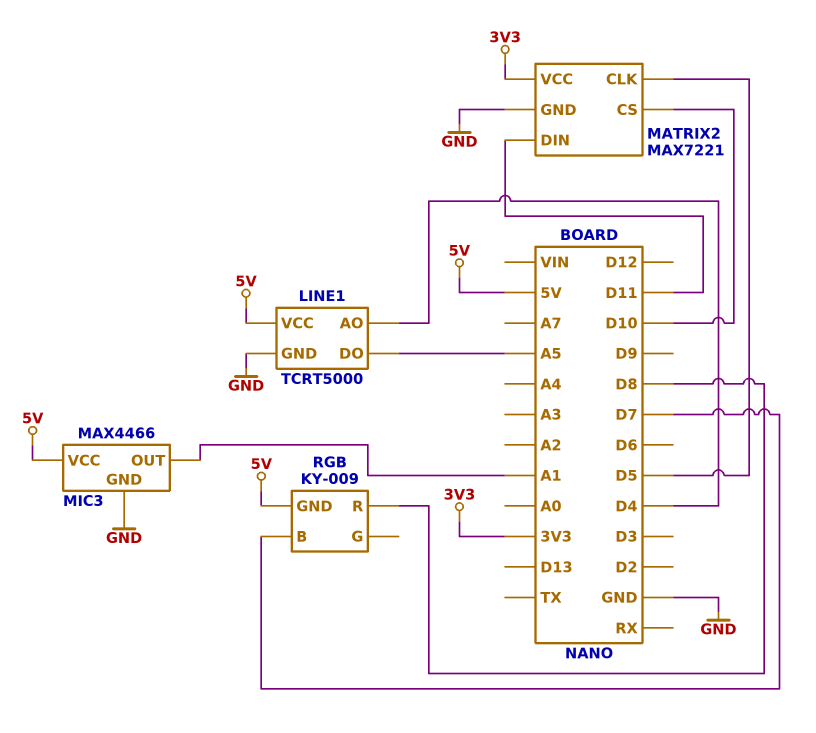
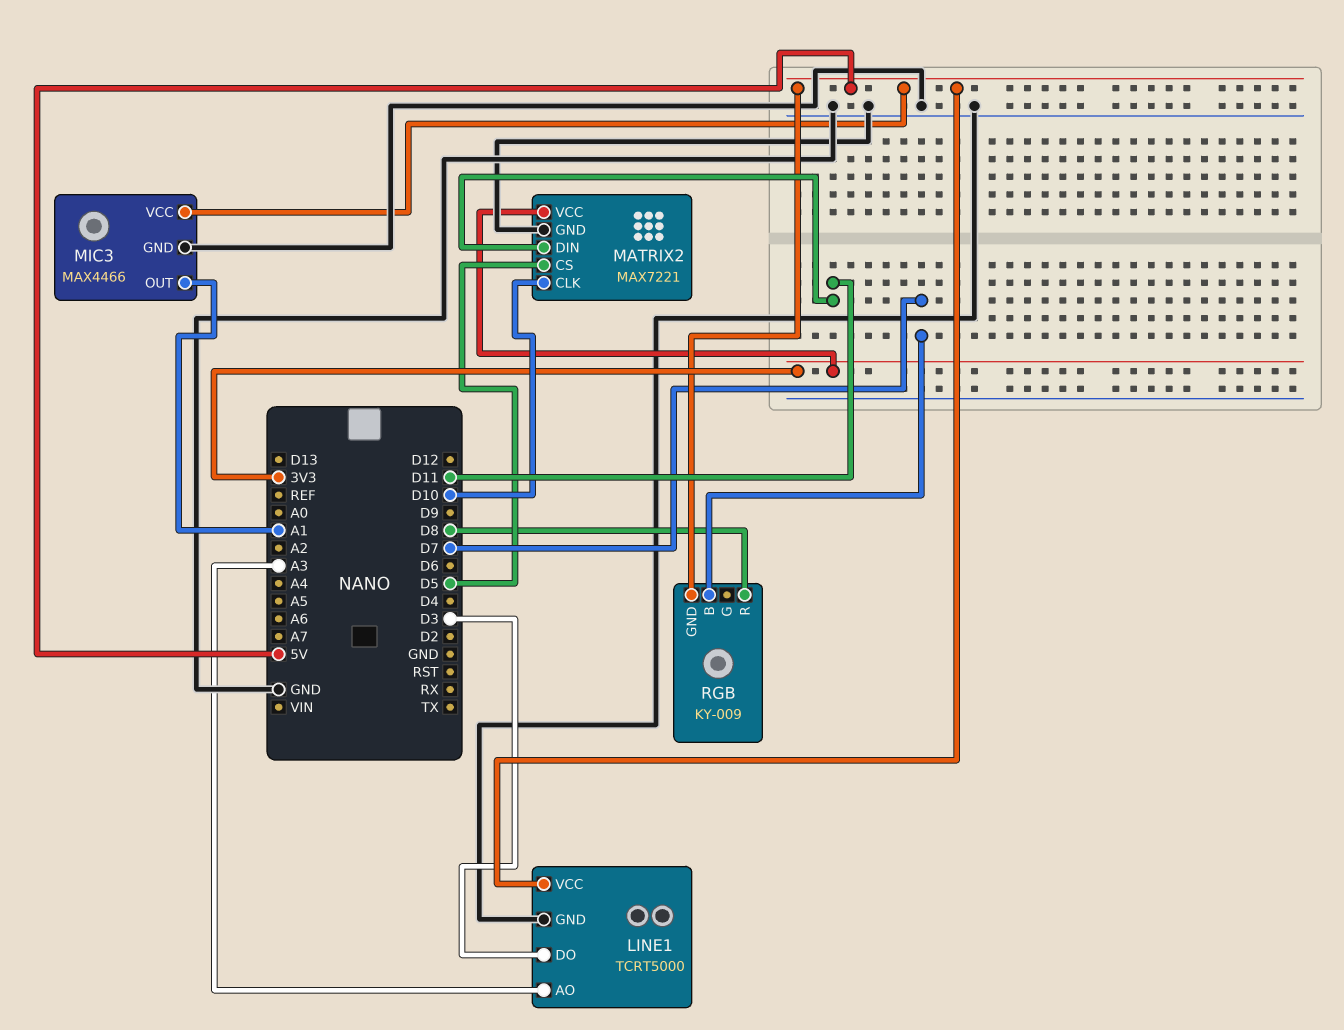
LINE1 pin AO: D4 -> A3
LINE1 pin DO: A5 -> D3
MATRIX2 pin CLK: D5 -> D10
MATRIX2 pin CS: D10 -> D5

